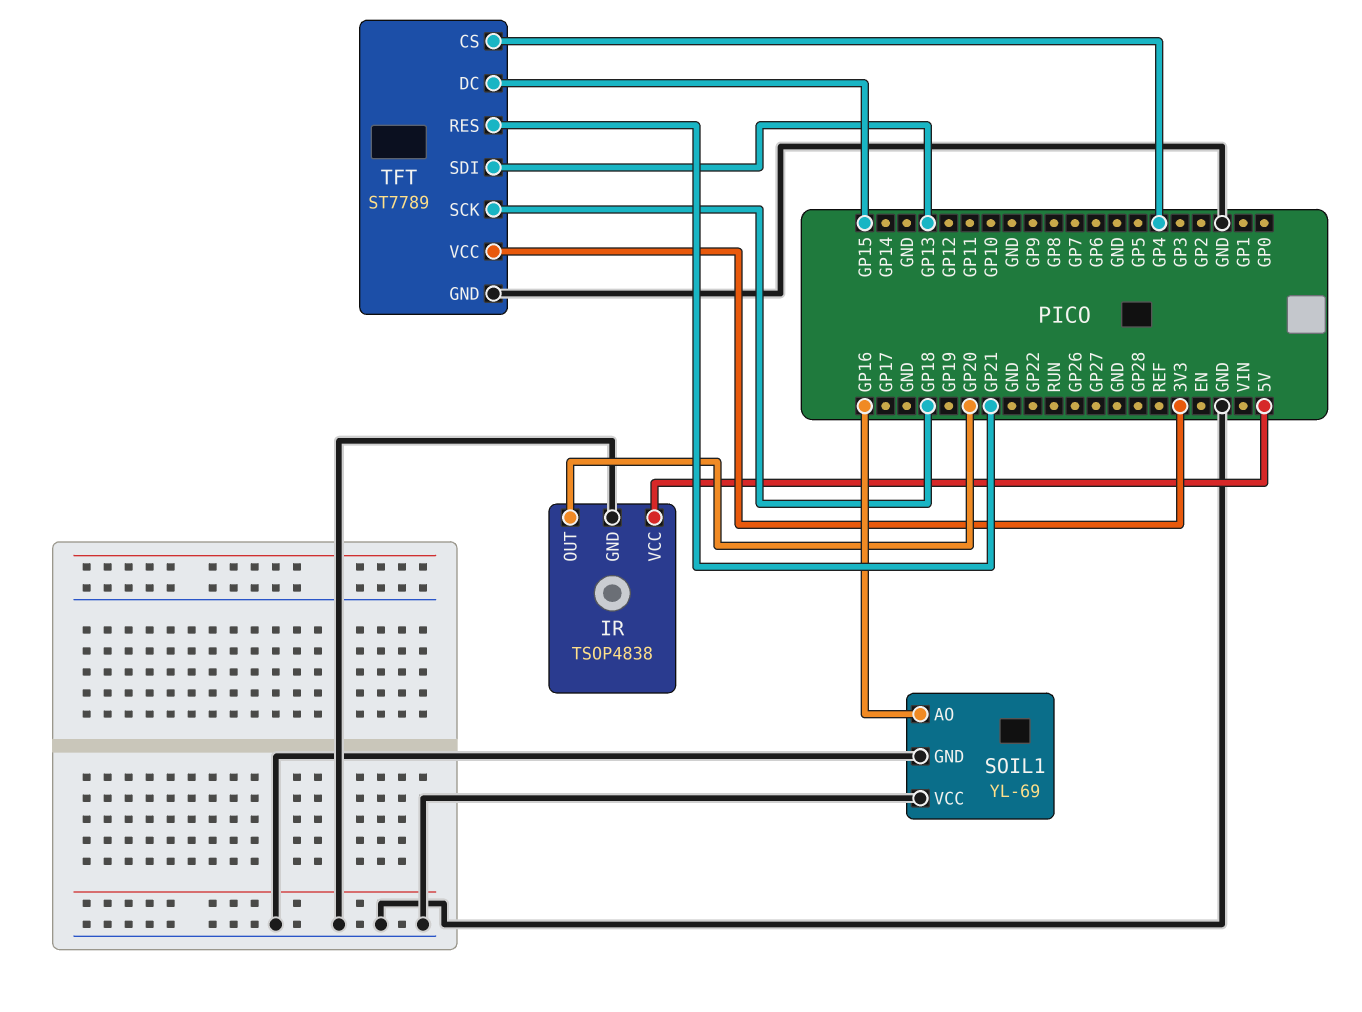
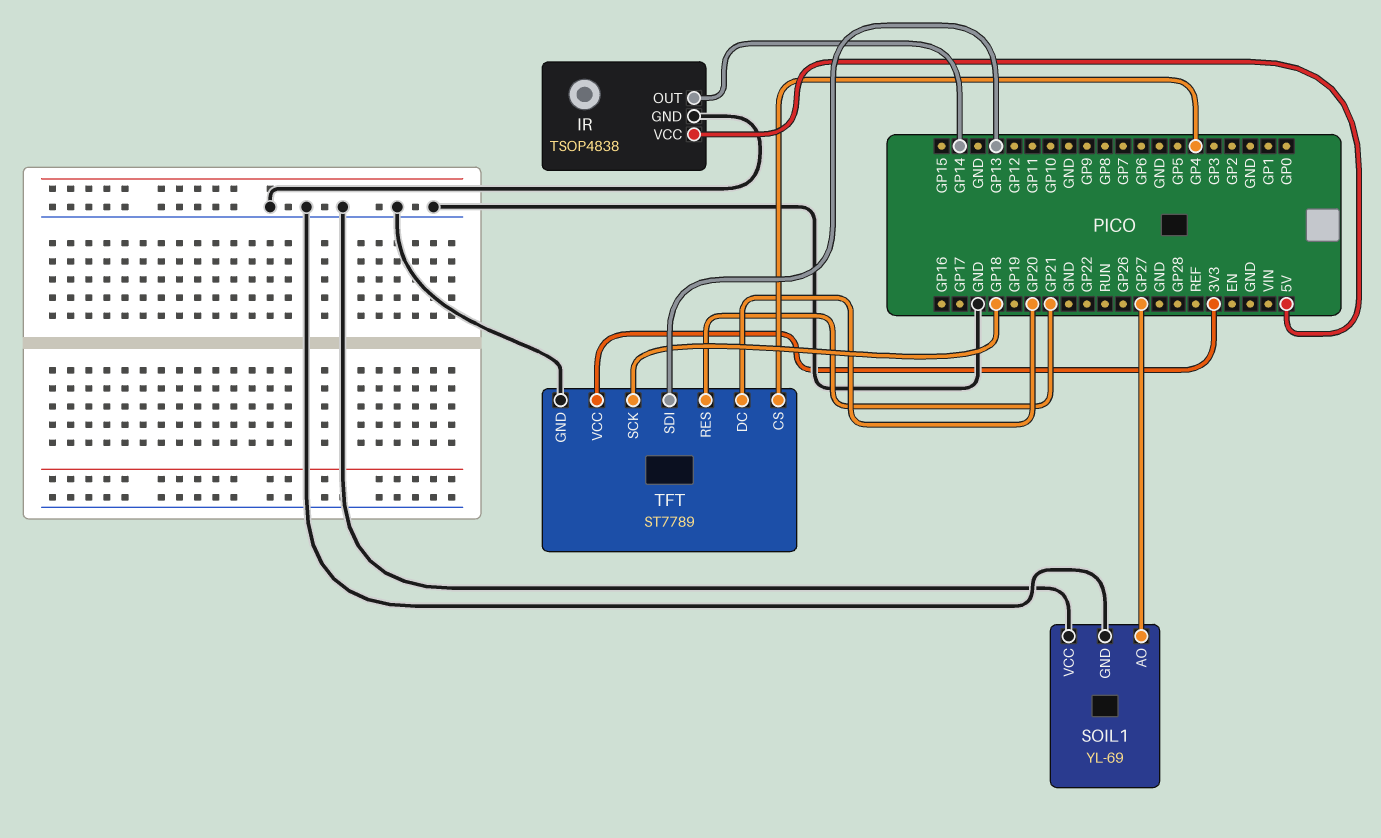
IR pin OUT: GP20 -> GP14
SOIL1 pin AO: GP16 -> GP27
TFT pin DC: GP15 -> GP20

